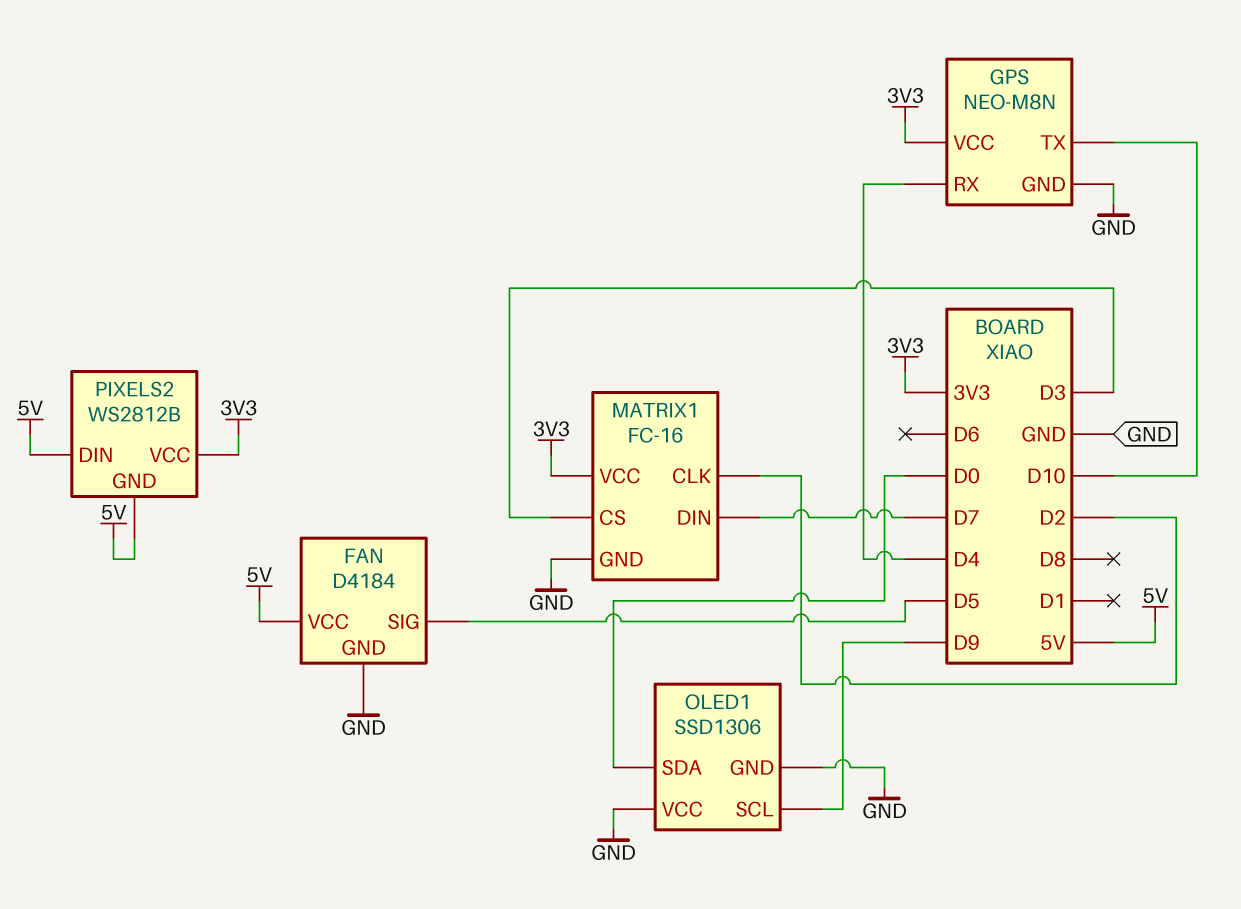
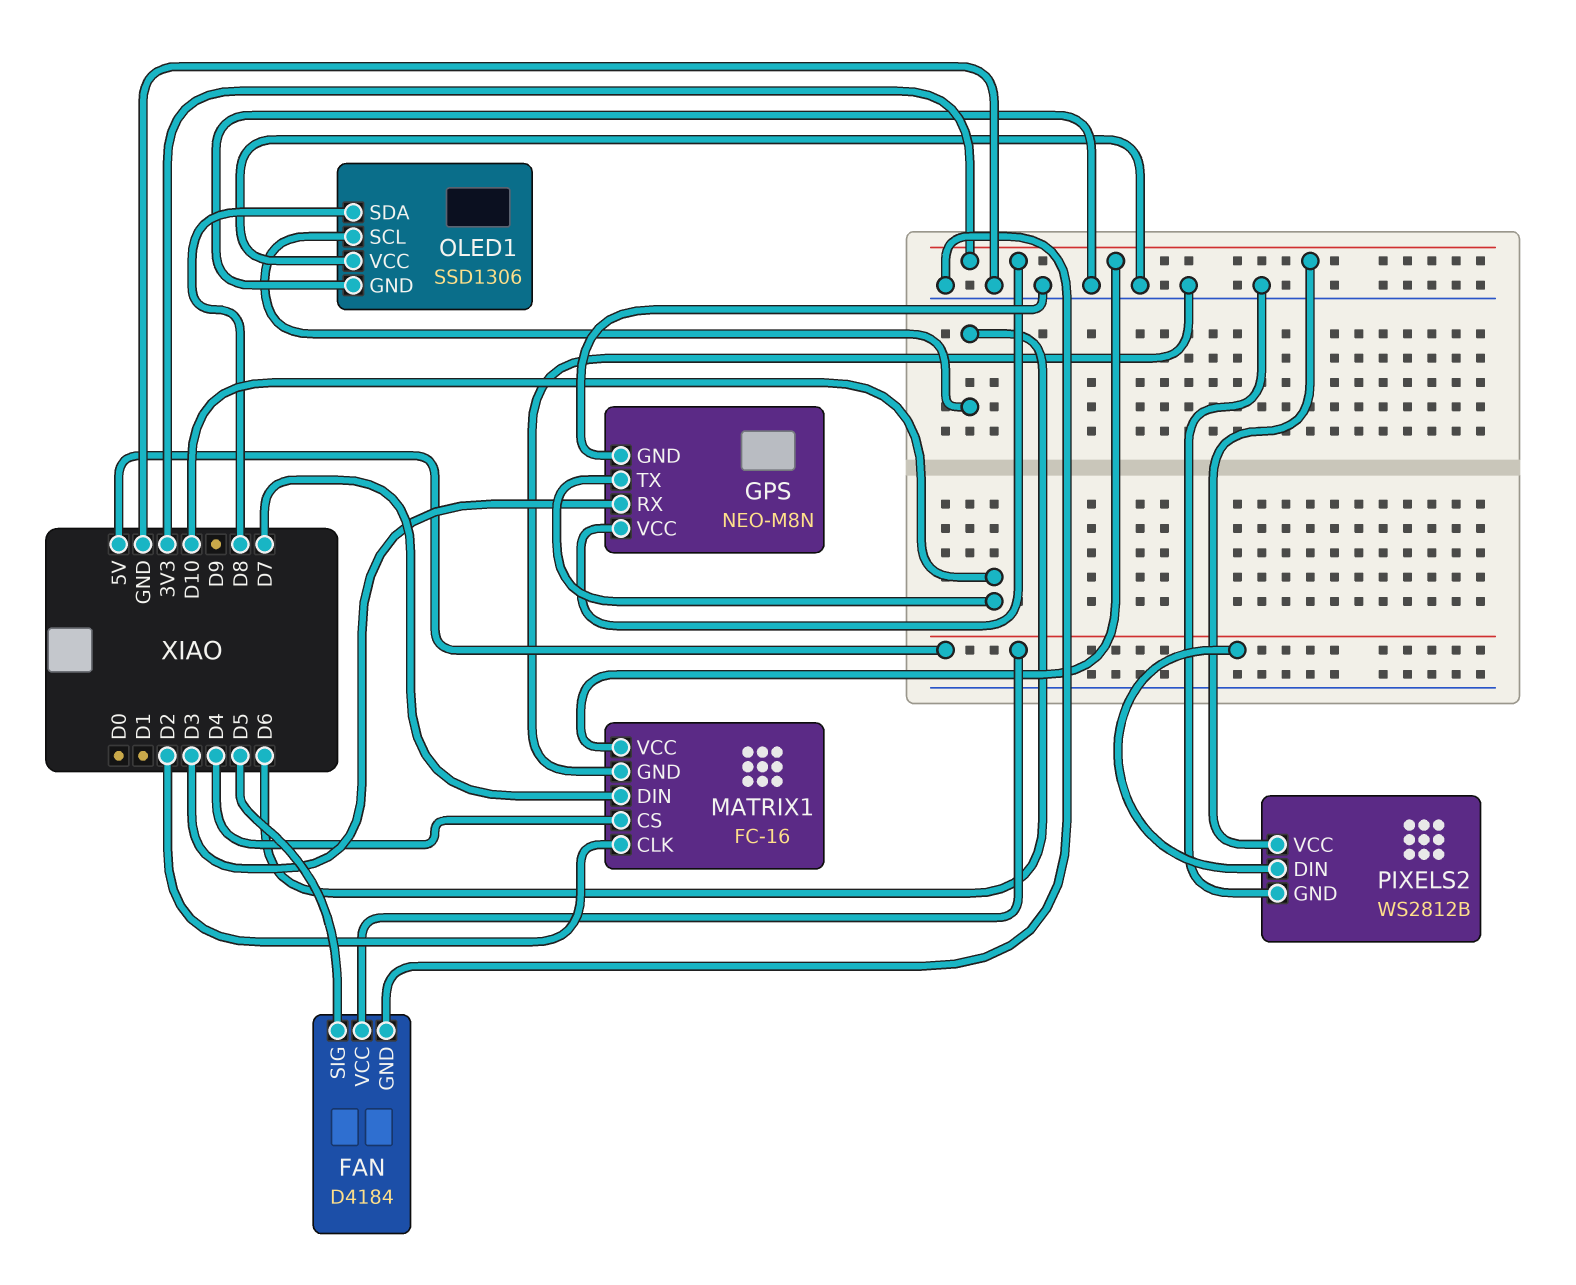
GPS pin RX: D4 -> D3
MATRIX1 pin CS: D3 -> D4
OLED1 pin SCL: D9 -> D6
OLED1 pin SDA: D0 -> D8
PIXELS2 pin GND: 5V -> GND

